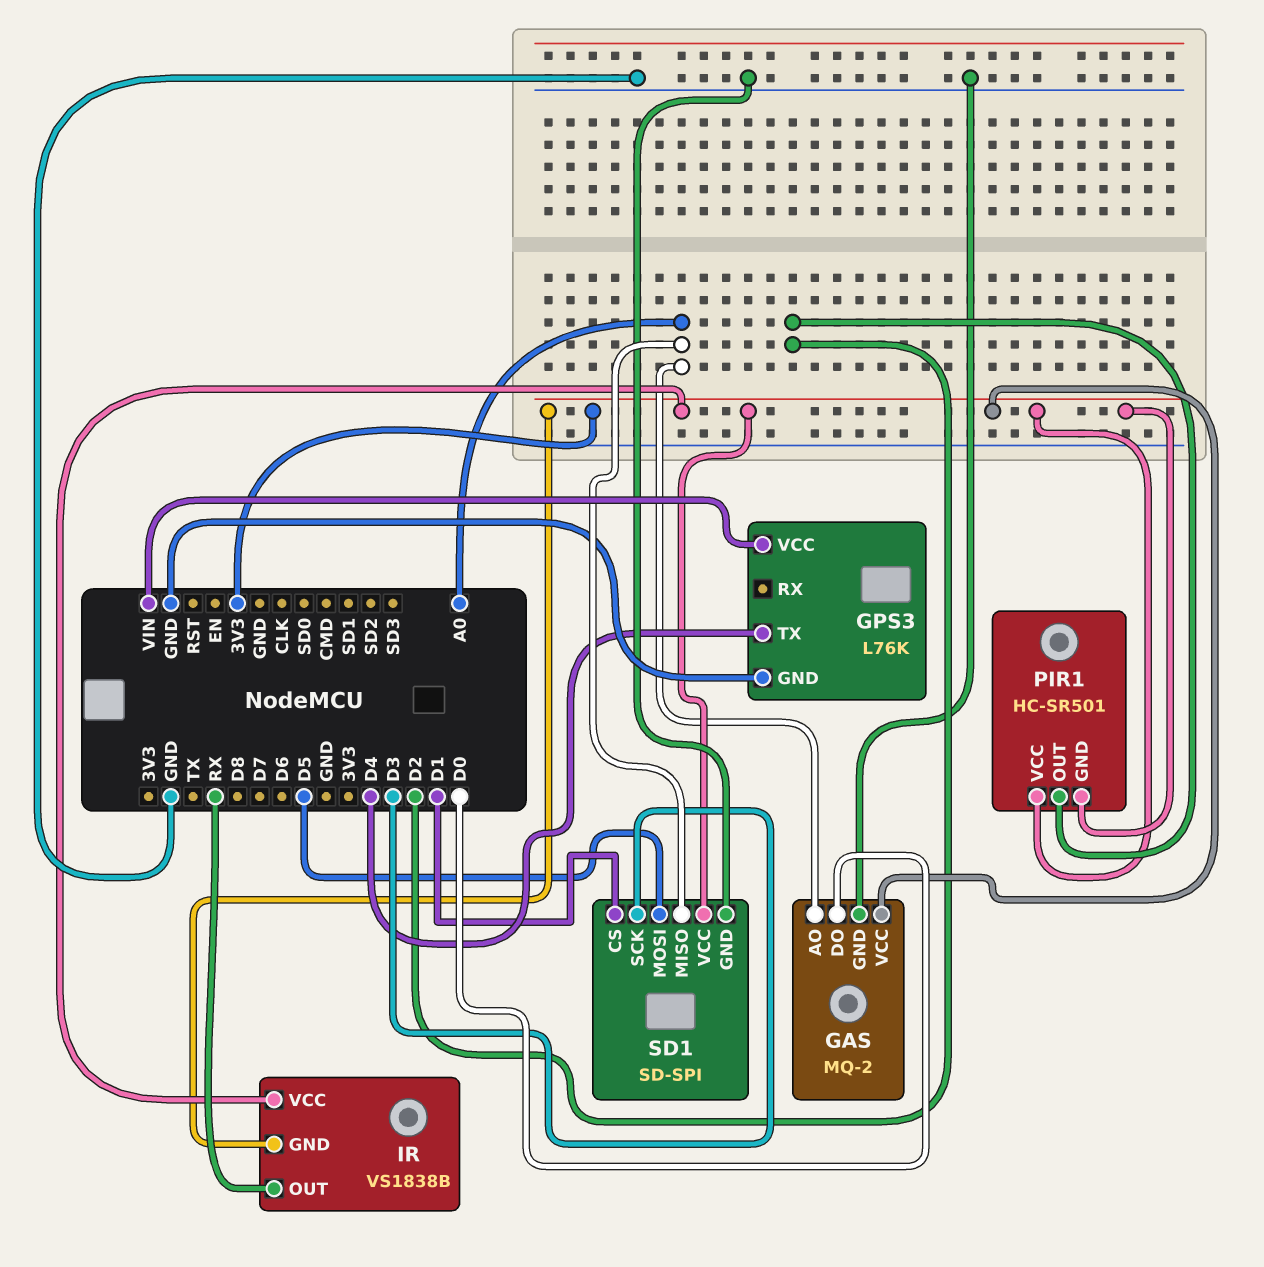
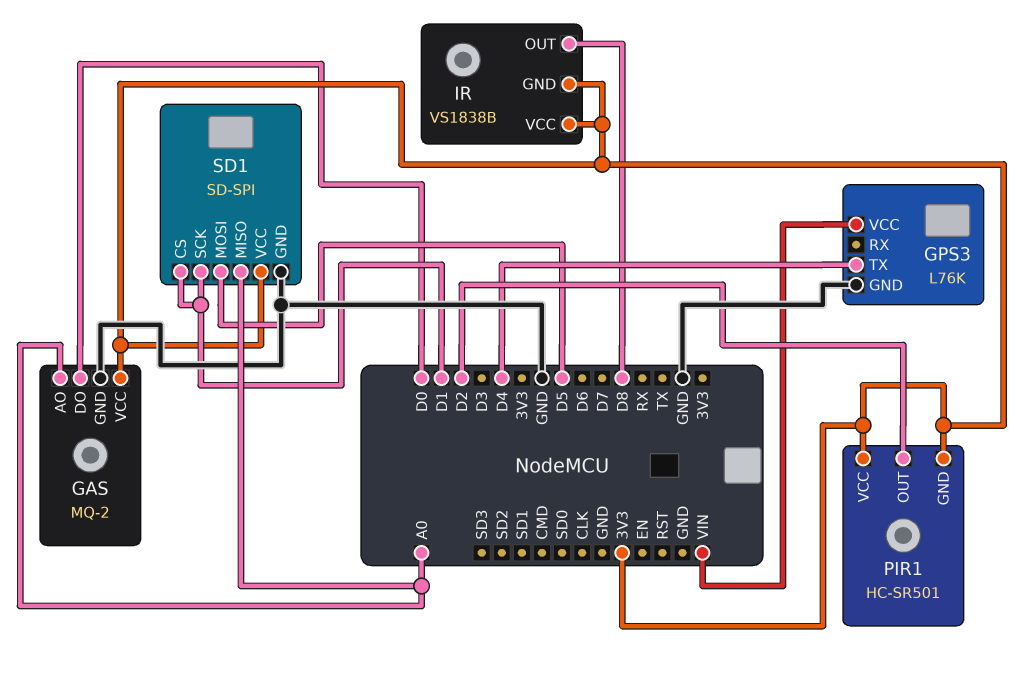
IR pin OUT: RX -> D8
SD1 pin SCK: D3 -> D1

